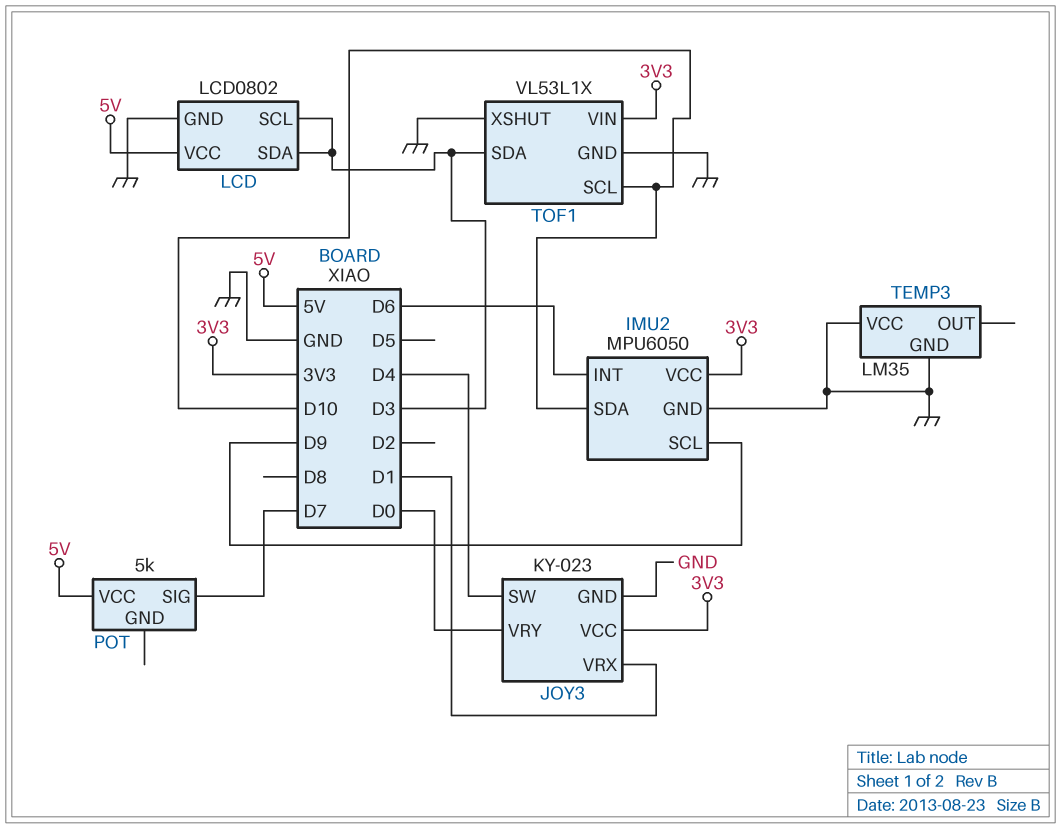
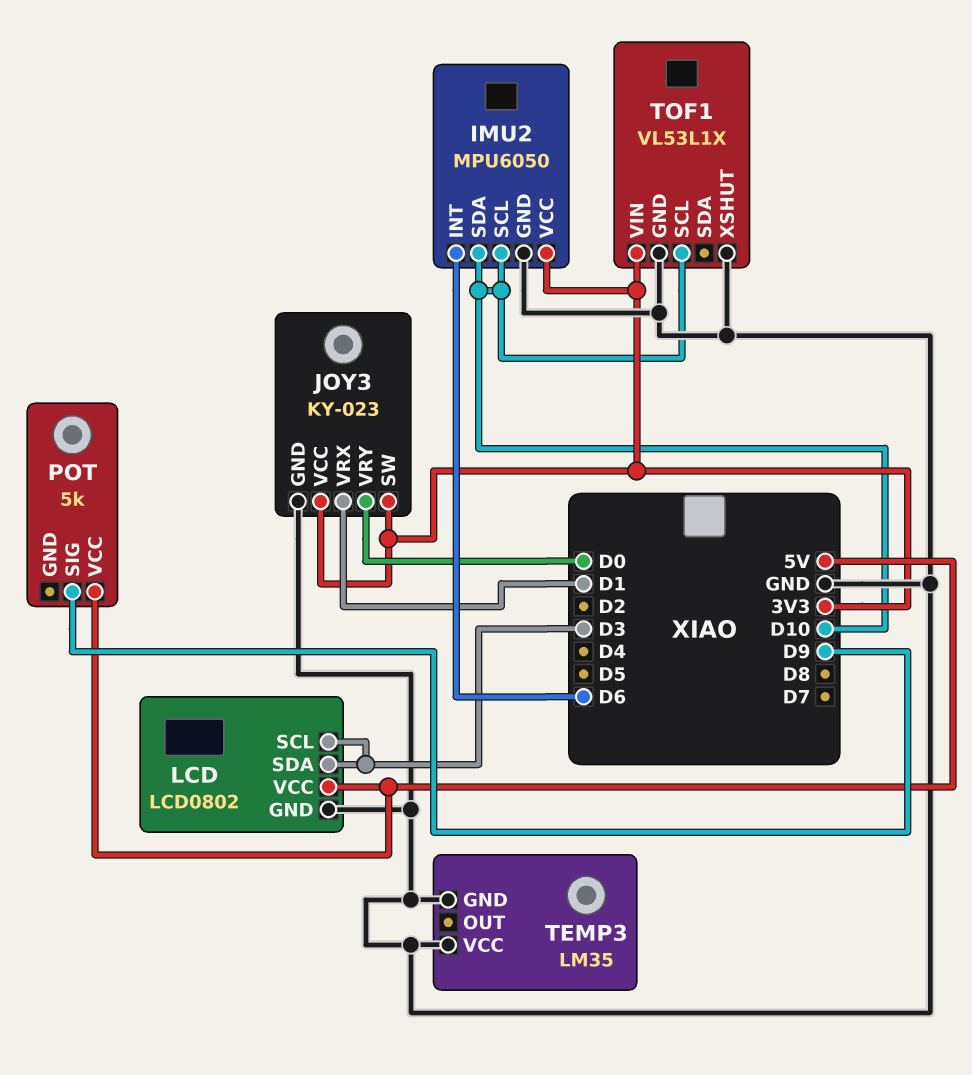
IMU2 pin SCL: D9 -> D10
JOY3 pin SW: D4 -> 3V3
POT pin SIG: D7 -> D9
TOF1 pin SDA: D3 -> none

